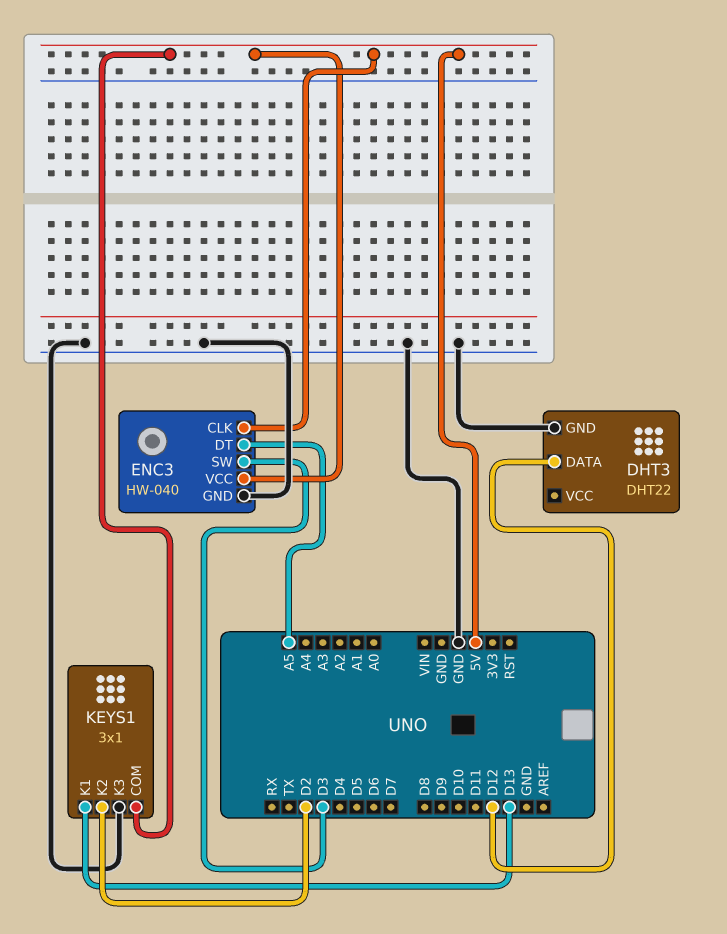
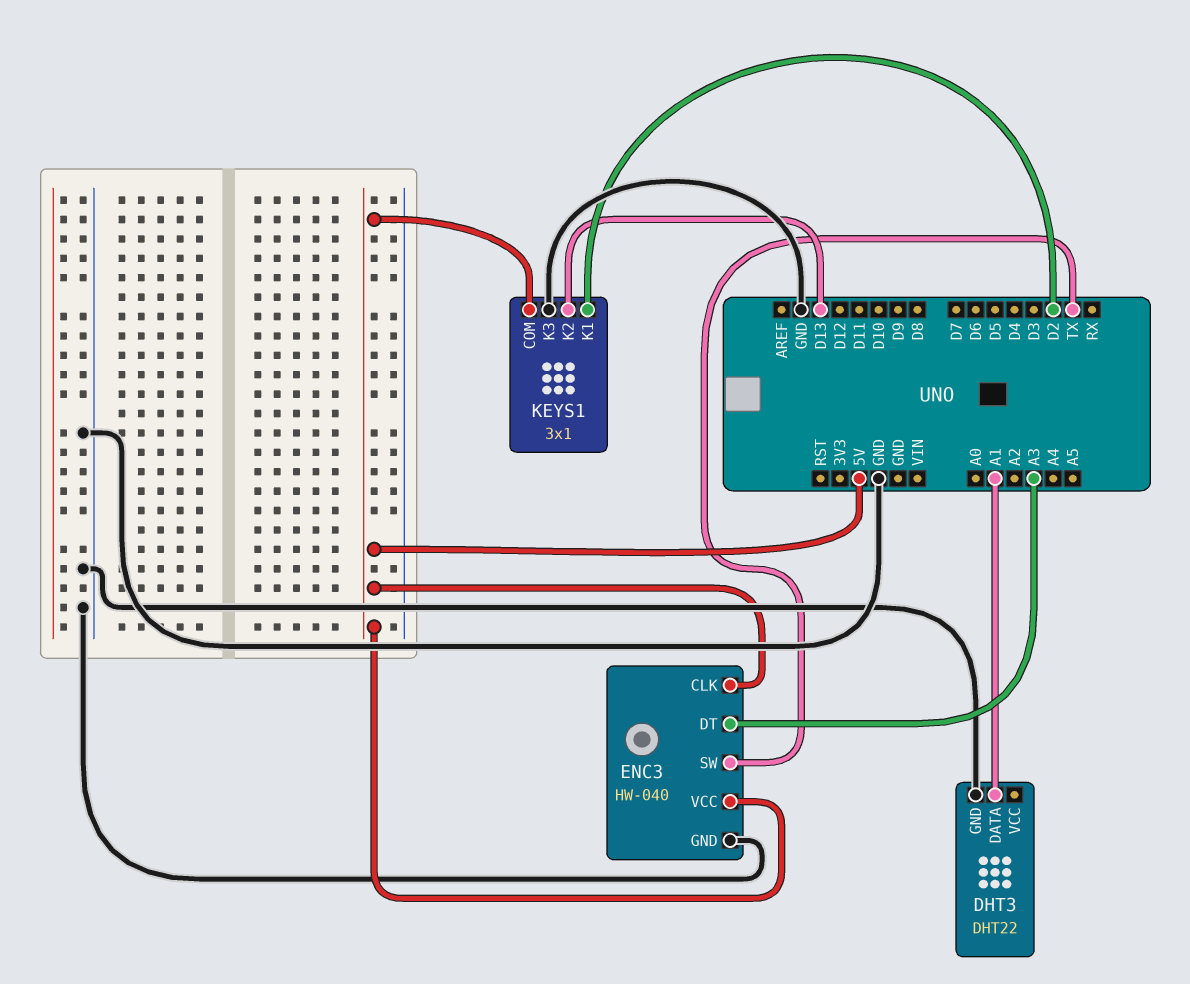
DHT3 pin DATA: D12 -> A1
ENC3 pin DT: A5 -> A3
ENC3 pin SW: D3 -> TX
KEYS1 pin K1: D13 -> D2
KEYS1 pin K2: D2 -> D13

